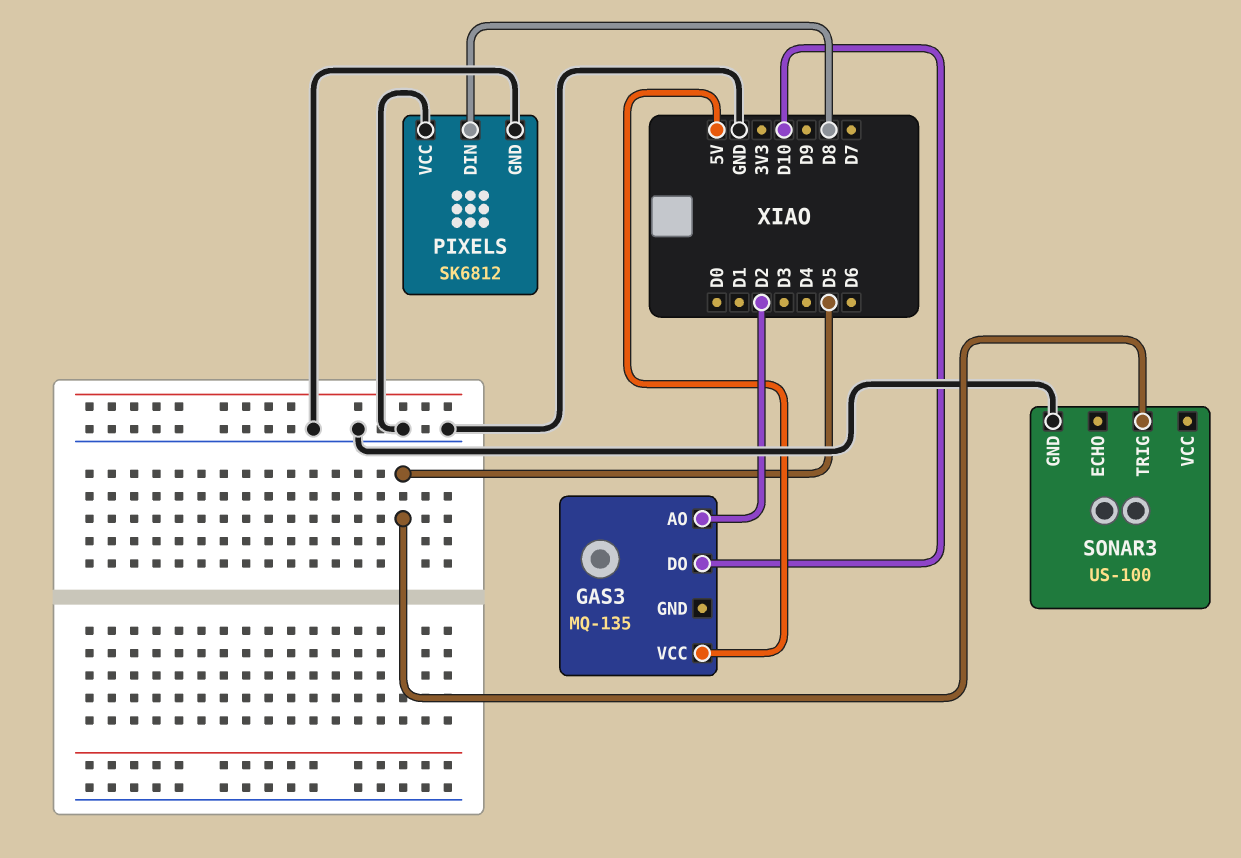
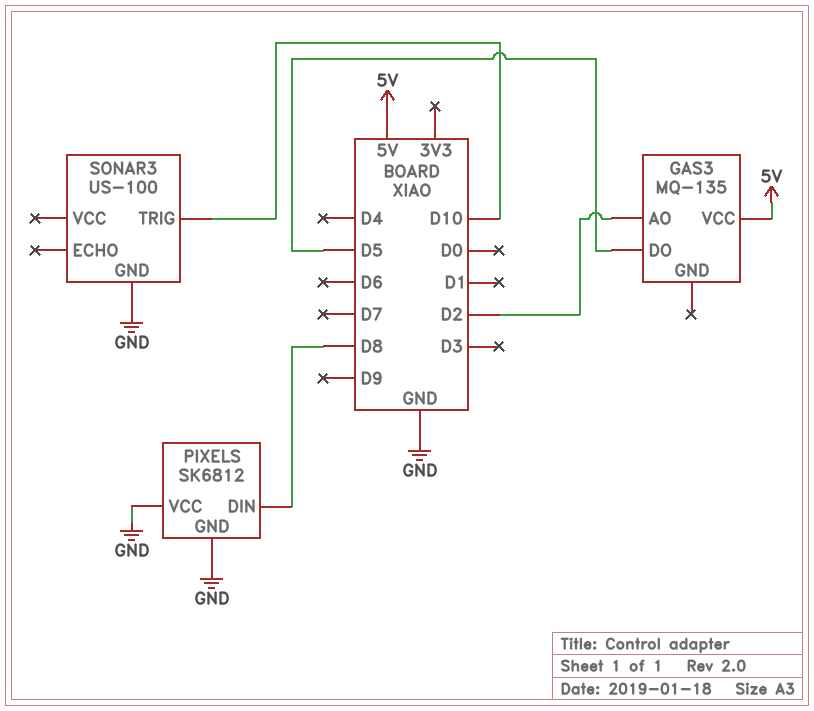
GAS3 pin DO: D10 -> D5
SONAR3 pin TRIG: D5 -> D10

